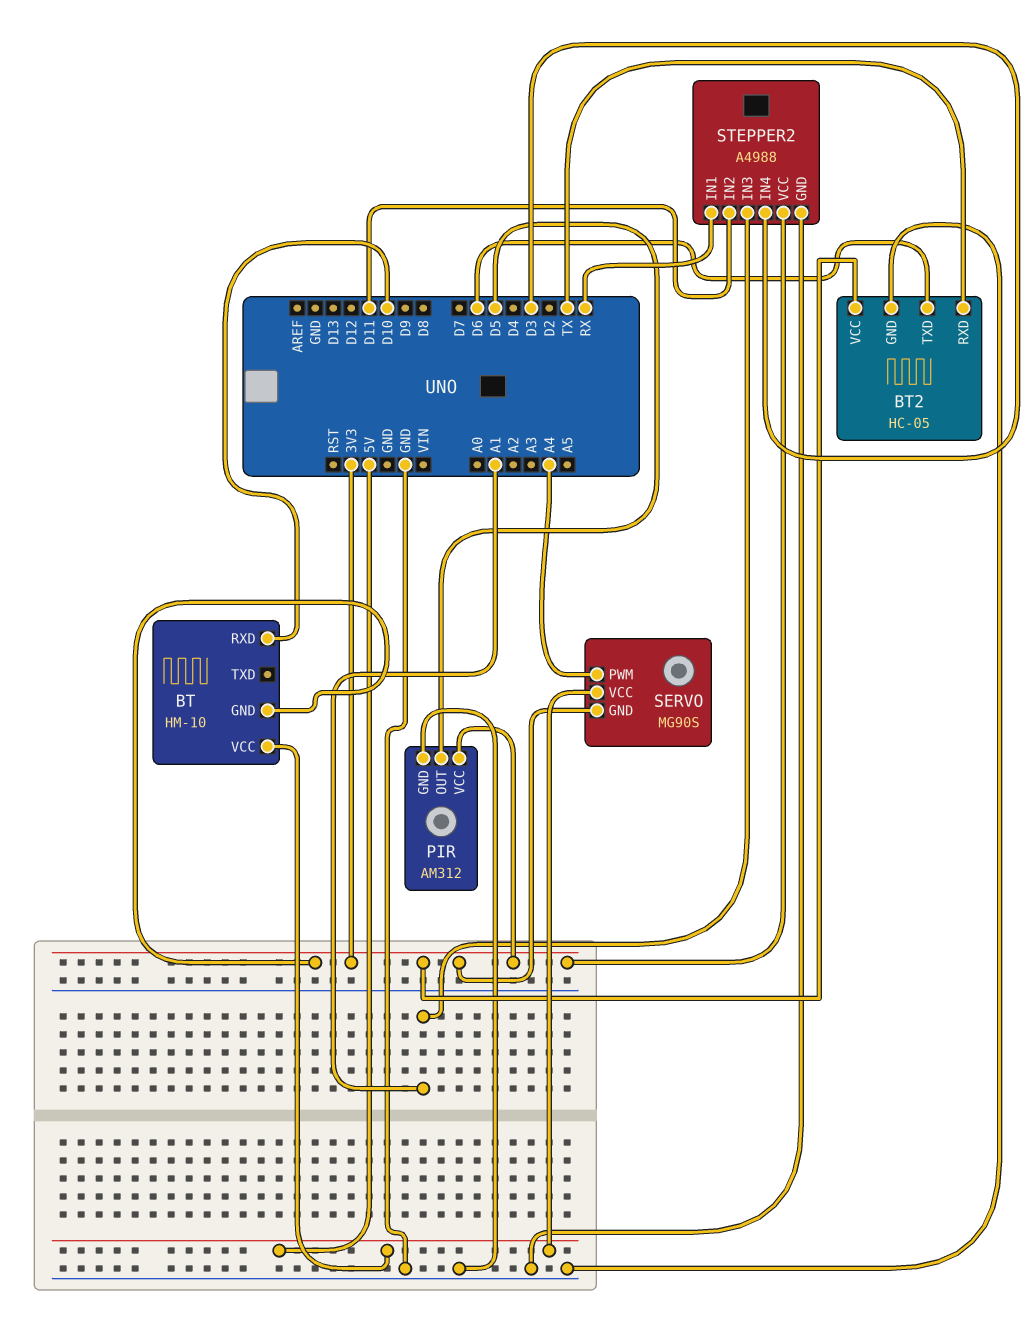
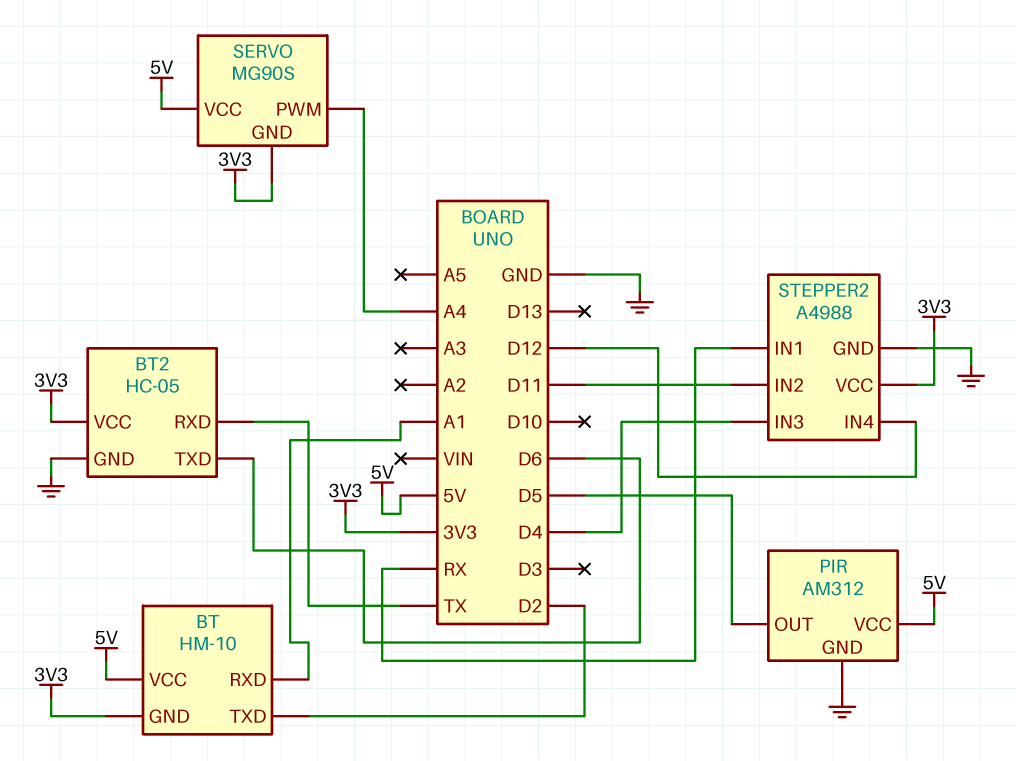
BT pin RXD: D10 -> A1
BT pin TXD: none -> D2
PIR pin VCC: 3V3 -> 5V
STEPPER2 pin IN3: A1 -> D4
STEPPER2 pin IN4: D3 -> D12

